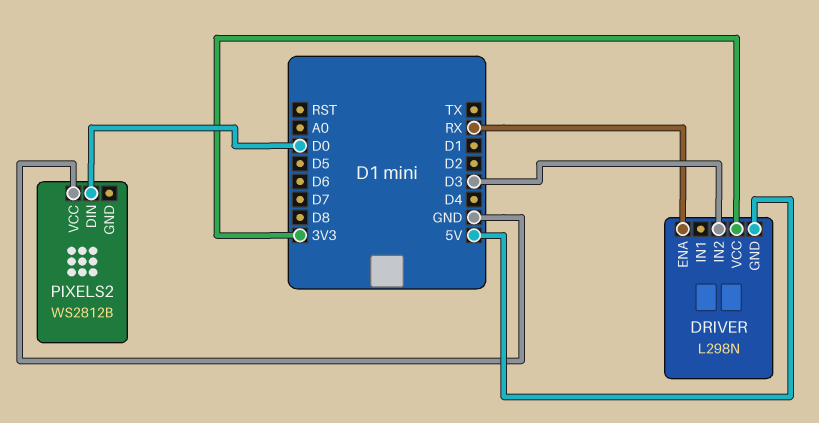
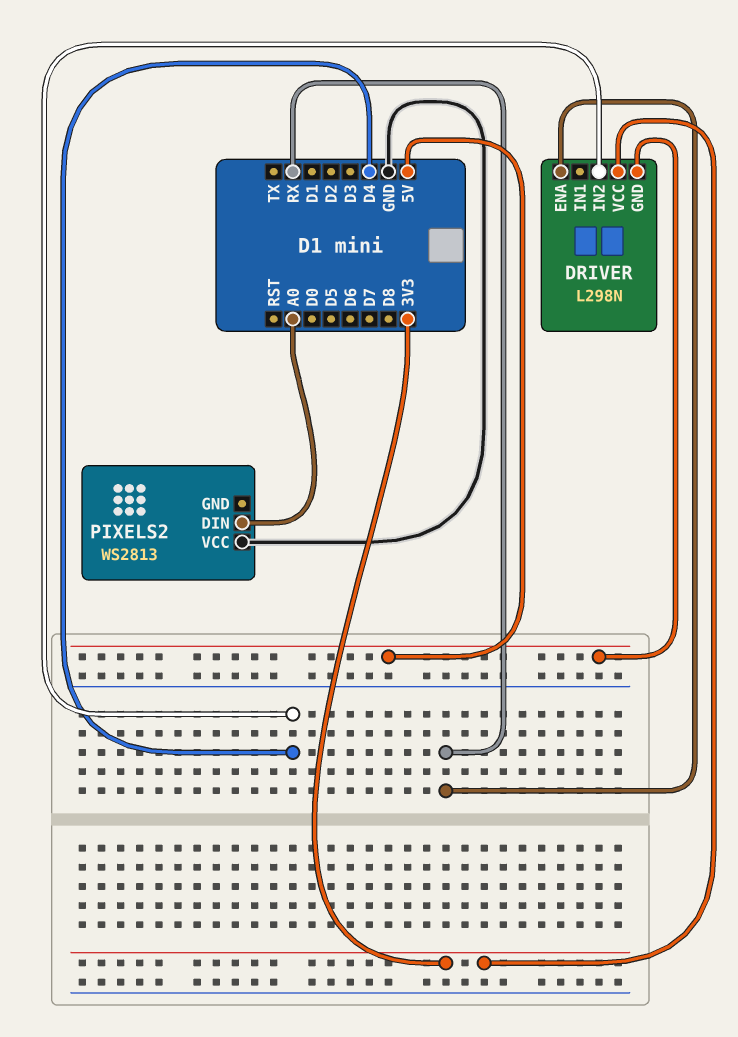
DRIVER pin IN2: D3 -> D4
PIXELS2: WS2812B -> WS2813
PIXELS2 pin DIN: D0 -> A0

